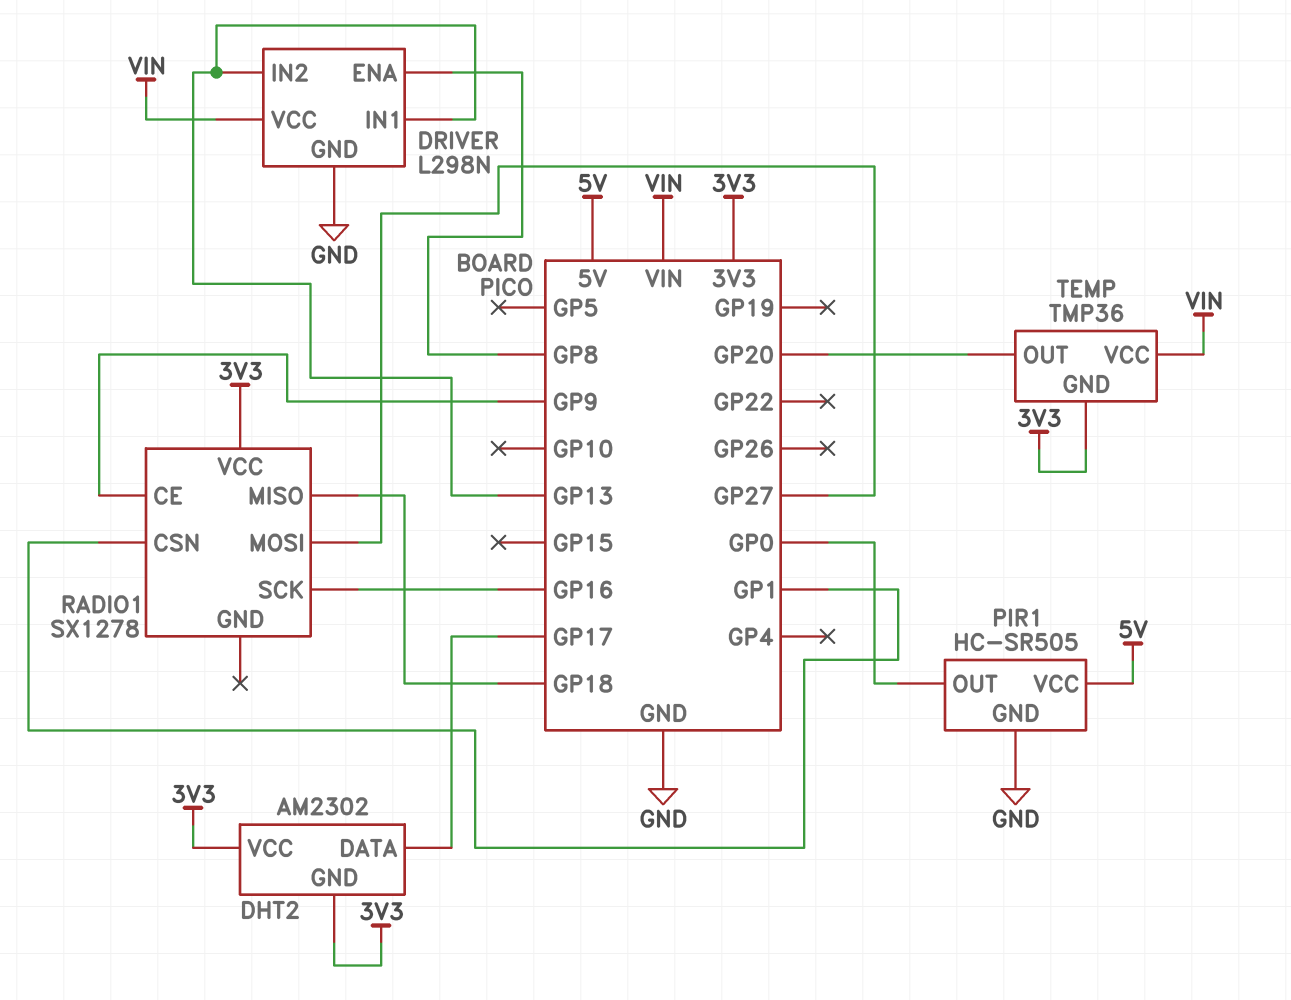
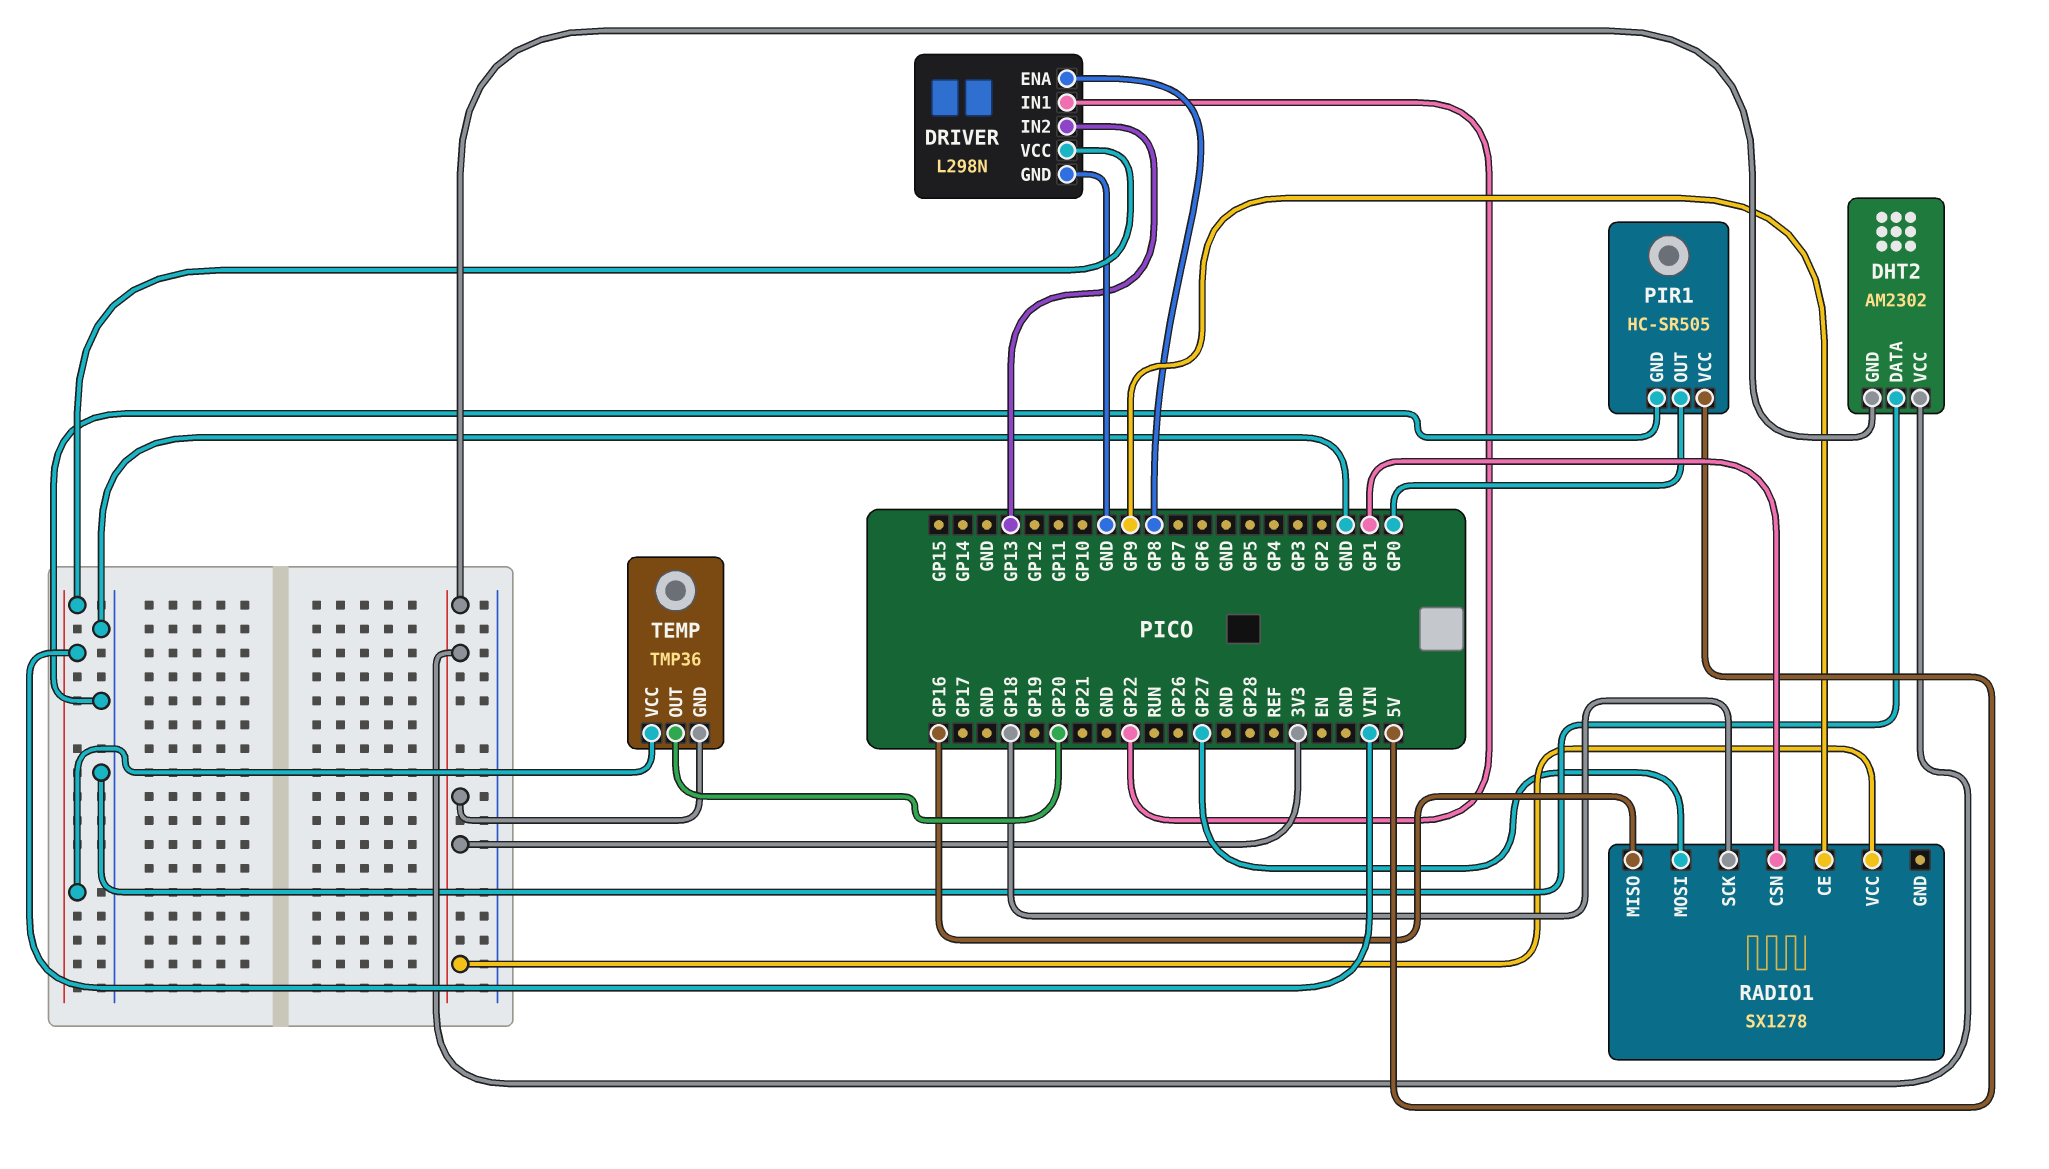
DHT2 pin DATA: GP17 -> GND
DRIVER pin IN1: GP13 -> GP22
RADIO1 pin MISO: GP18 -> GP16
RADIO1 pin SCK: GP16 -> GP18

